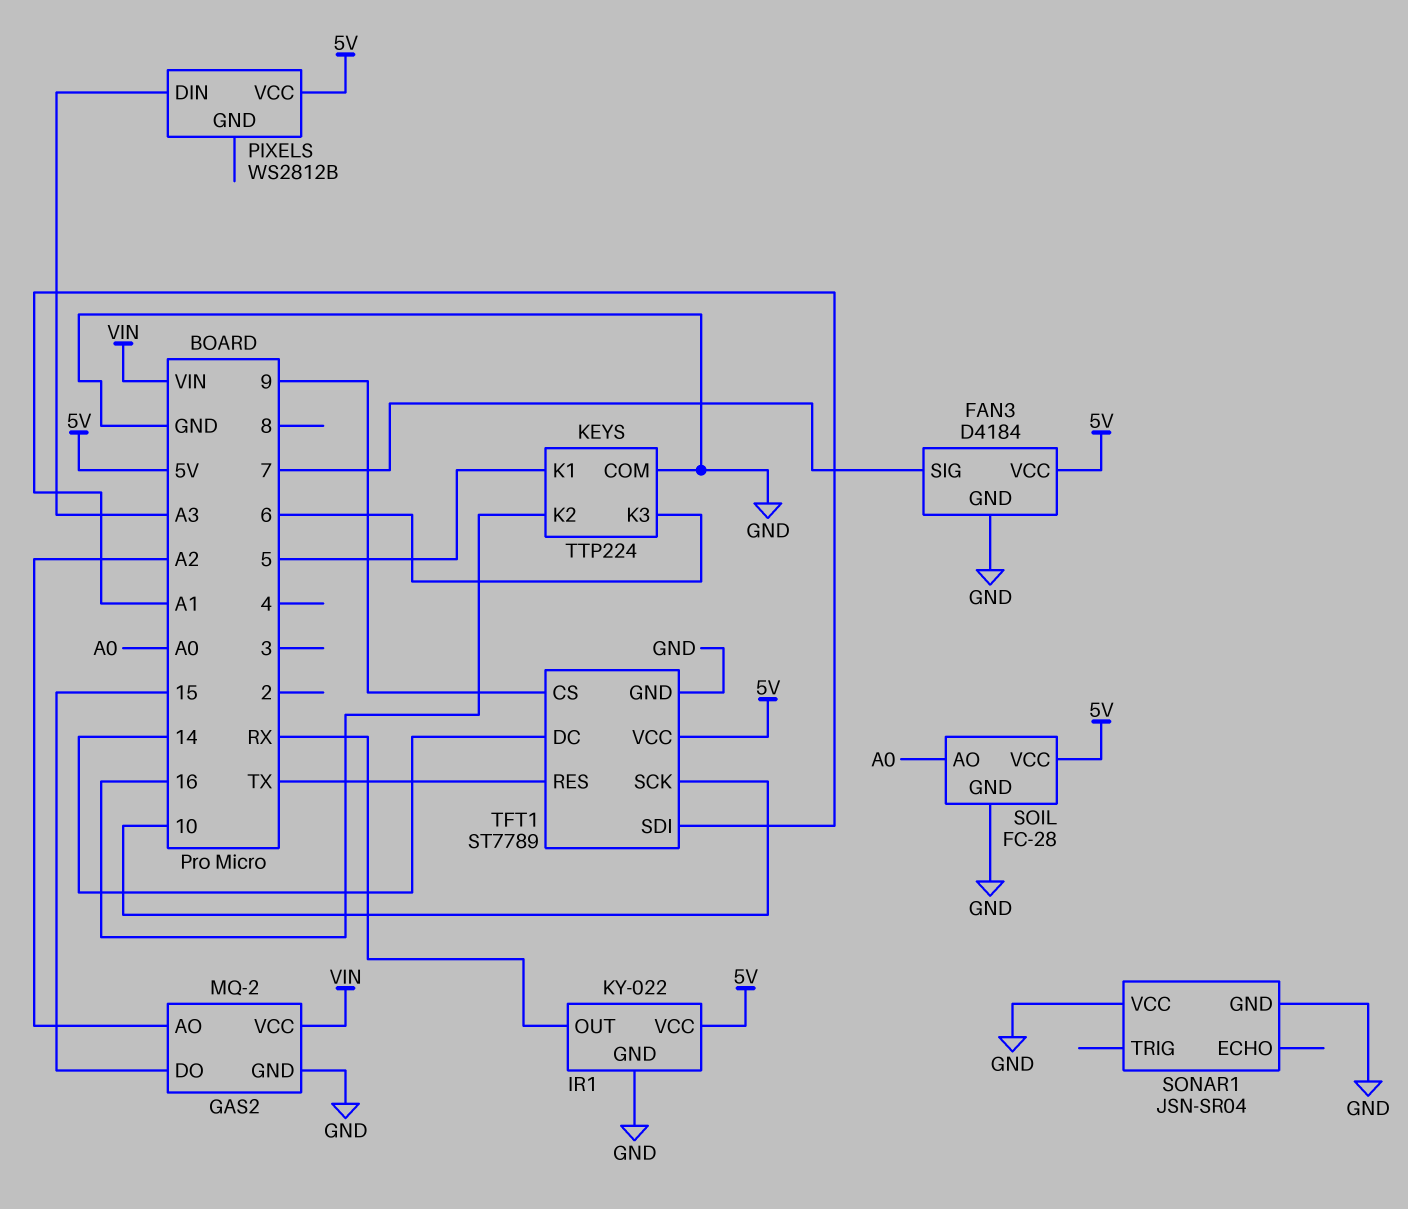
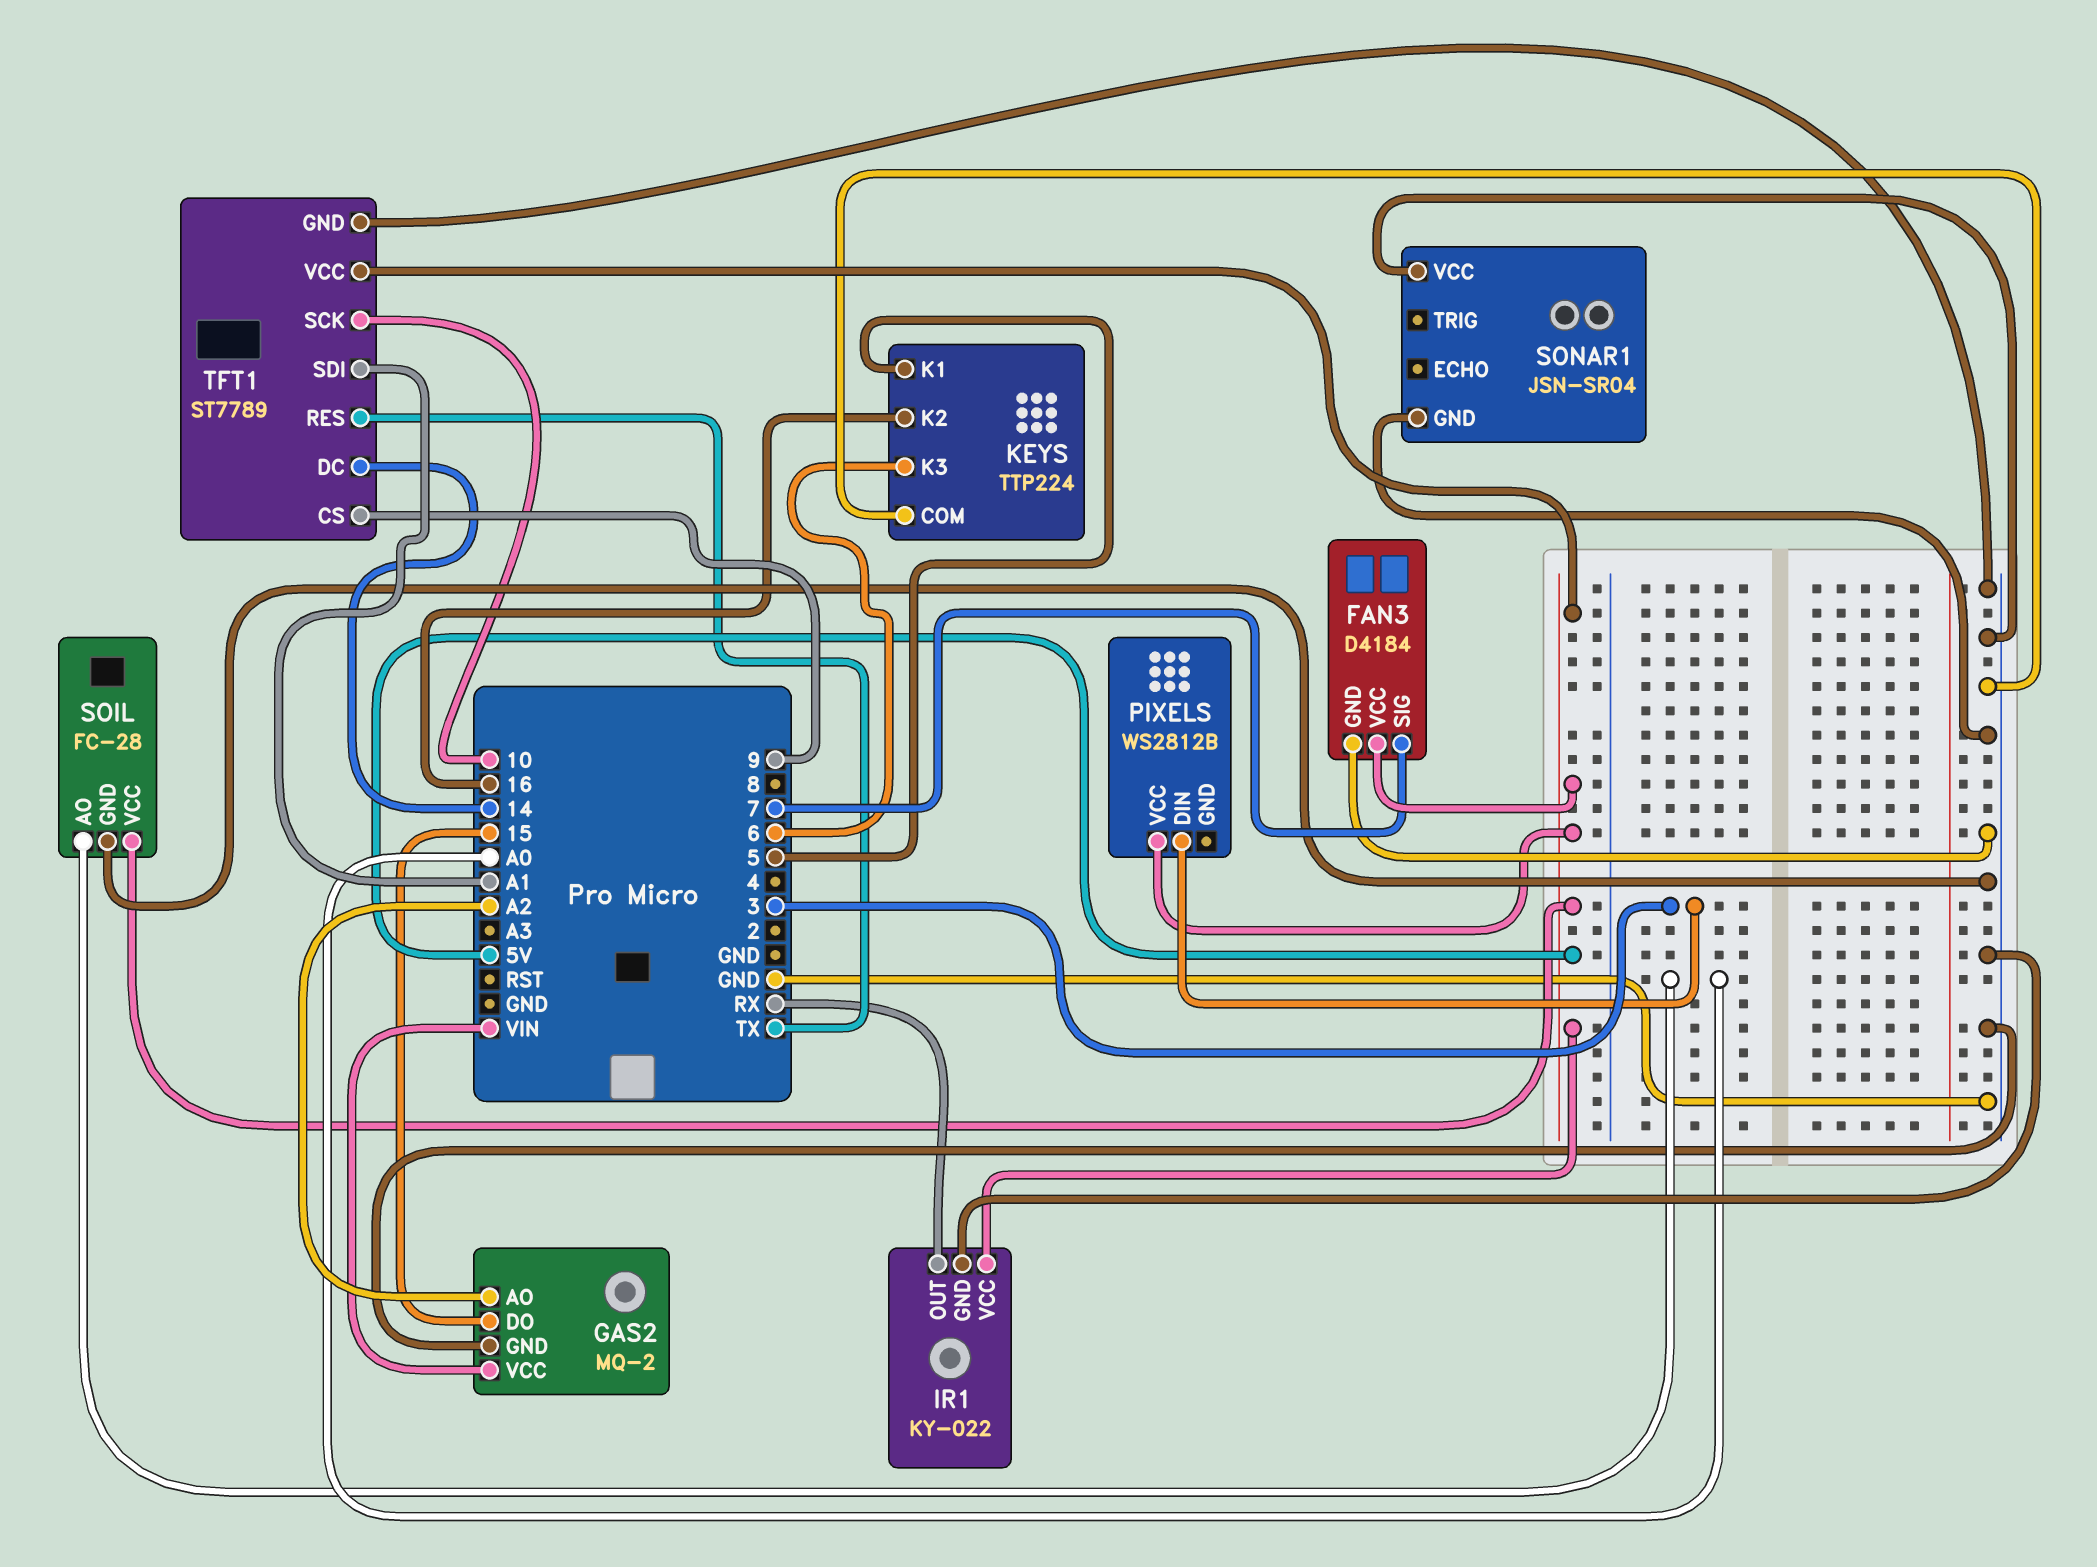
PIXELS pin DIN: A3 -> 3

